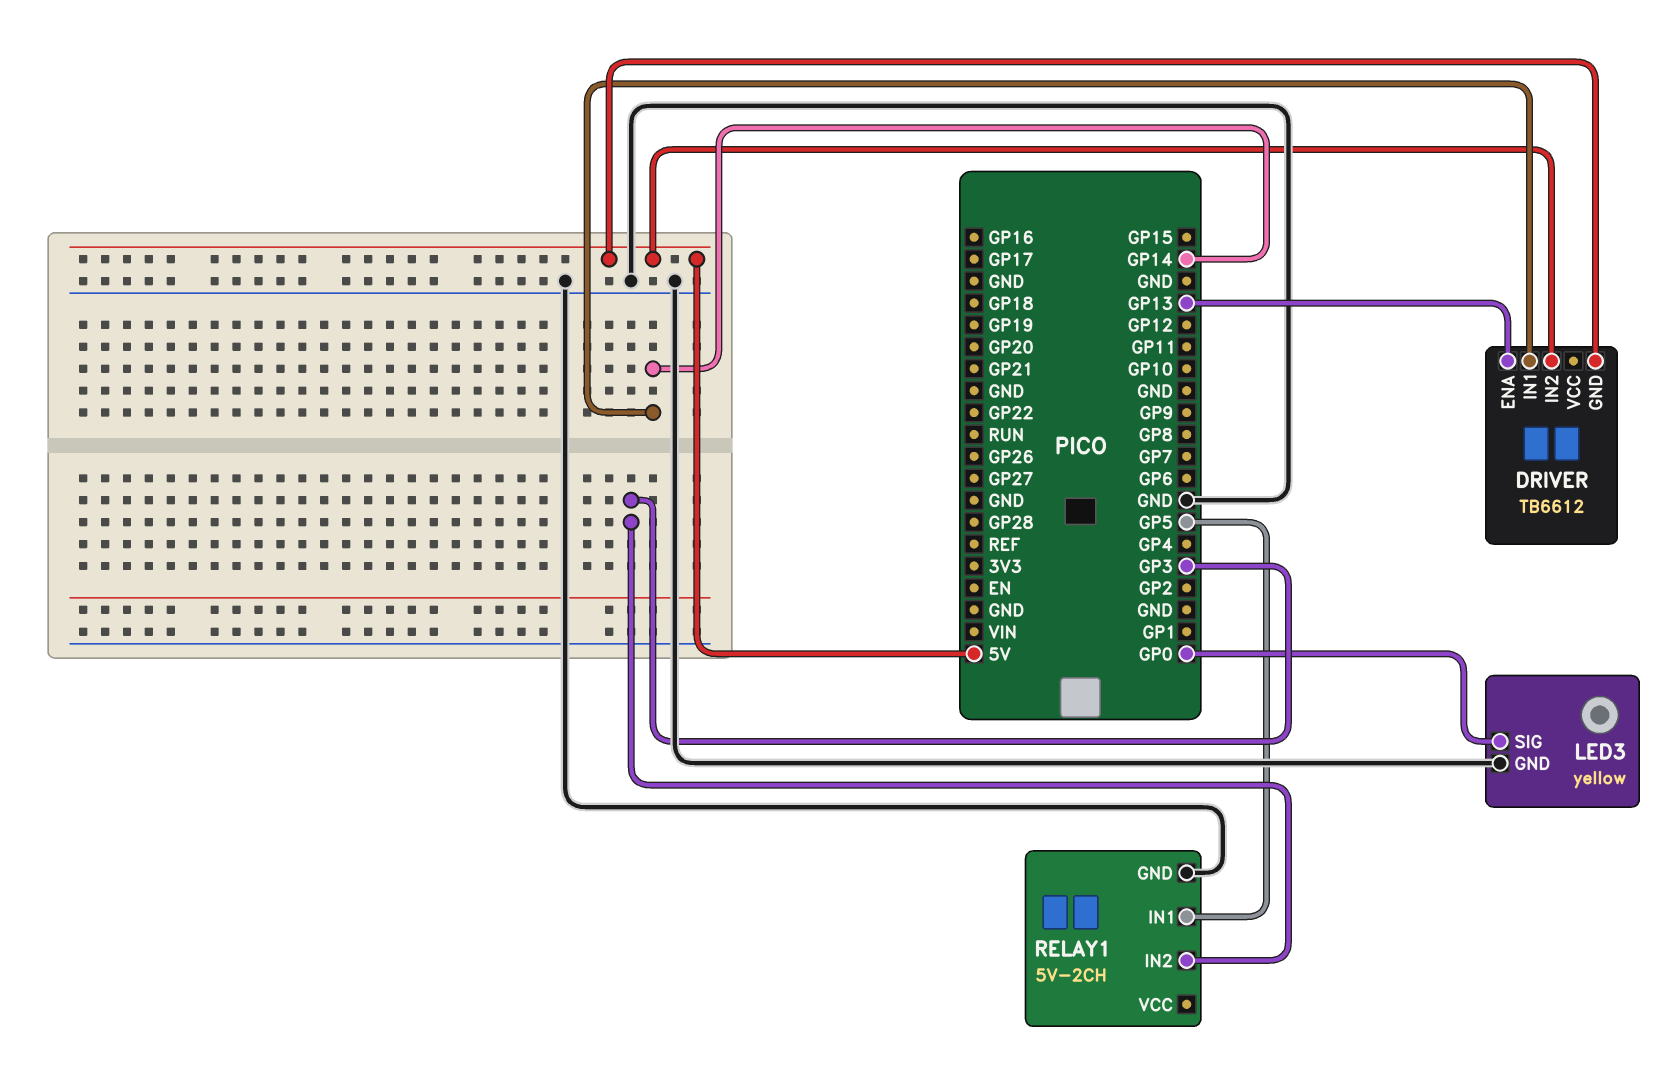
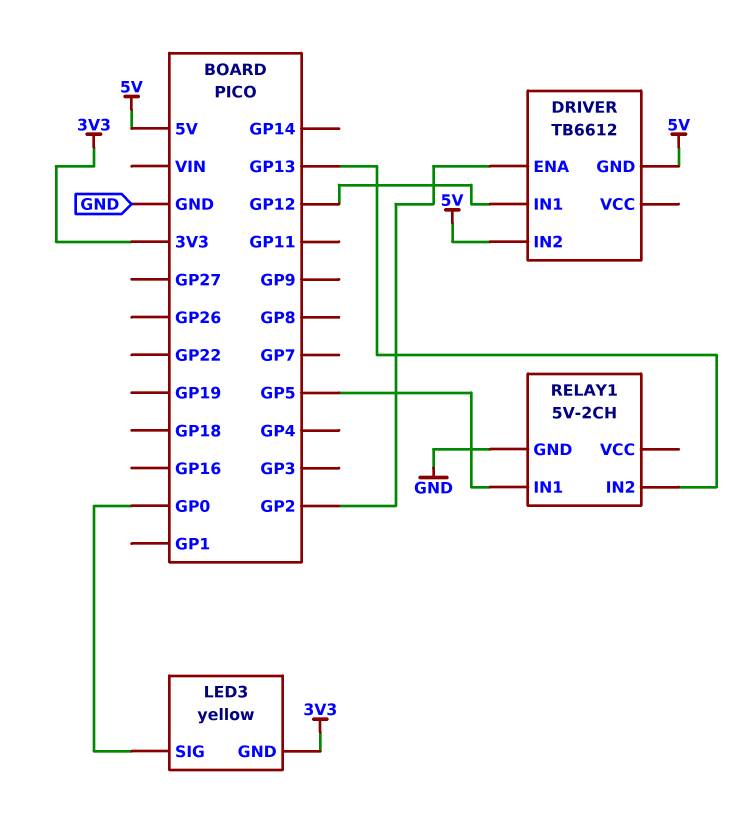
DRIVER pin ENA: GP13 -> GP2
DRIVER pin IN1: GP14 -> GP12
LED3 pin GND: GND -> 3V3
RELAY1 pin IN2: GP3 -> GP13

